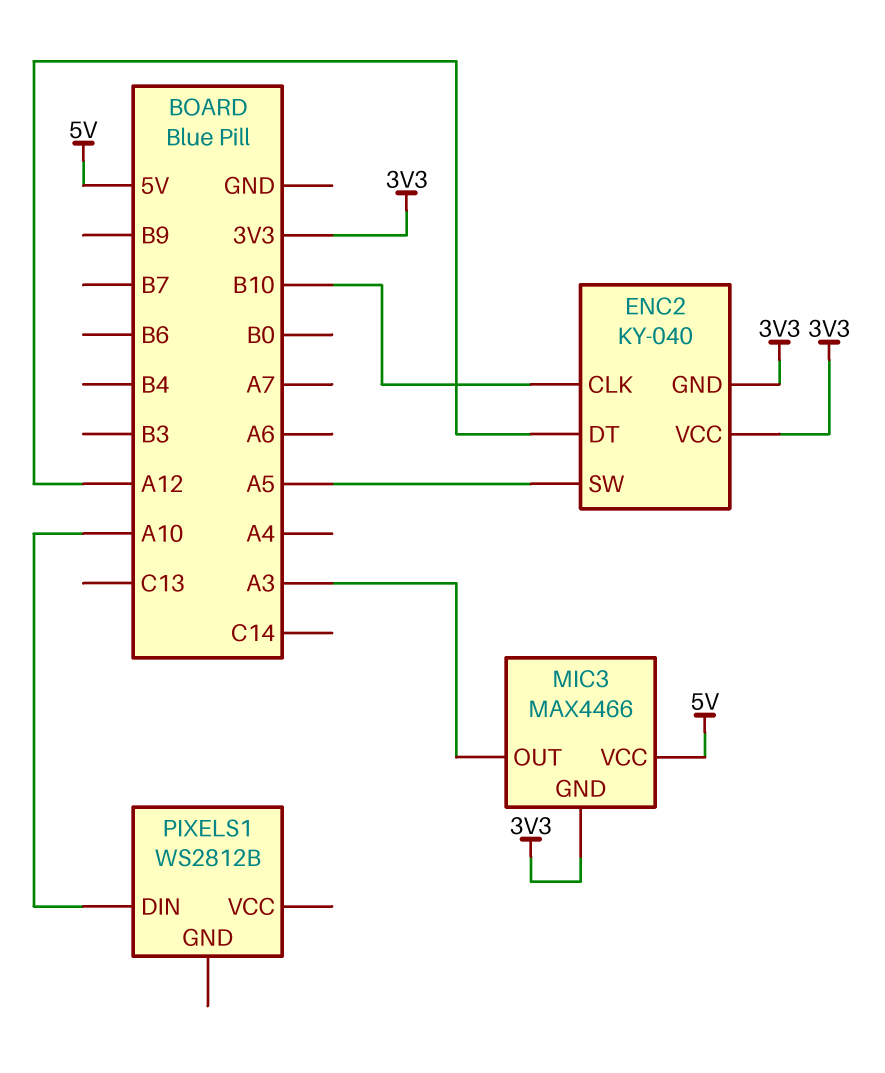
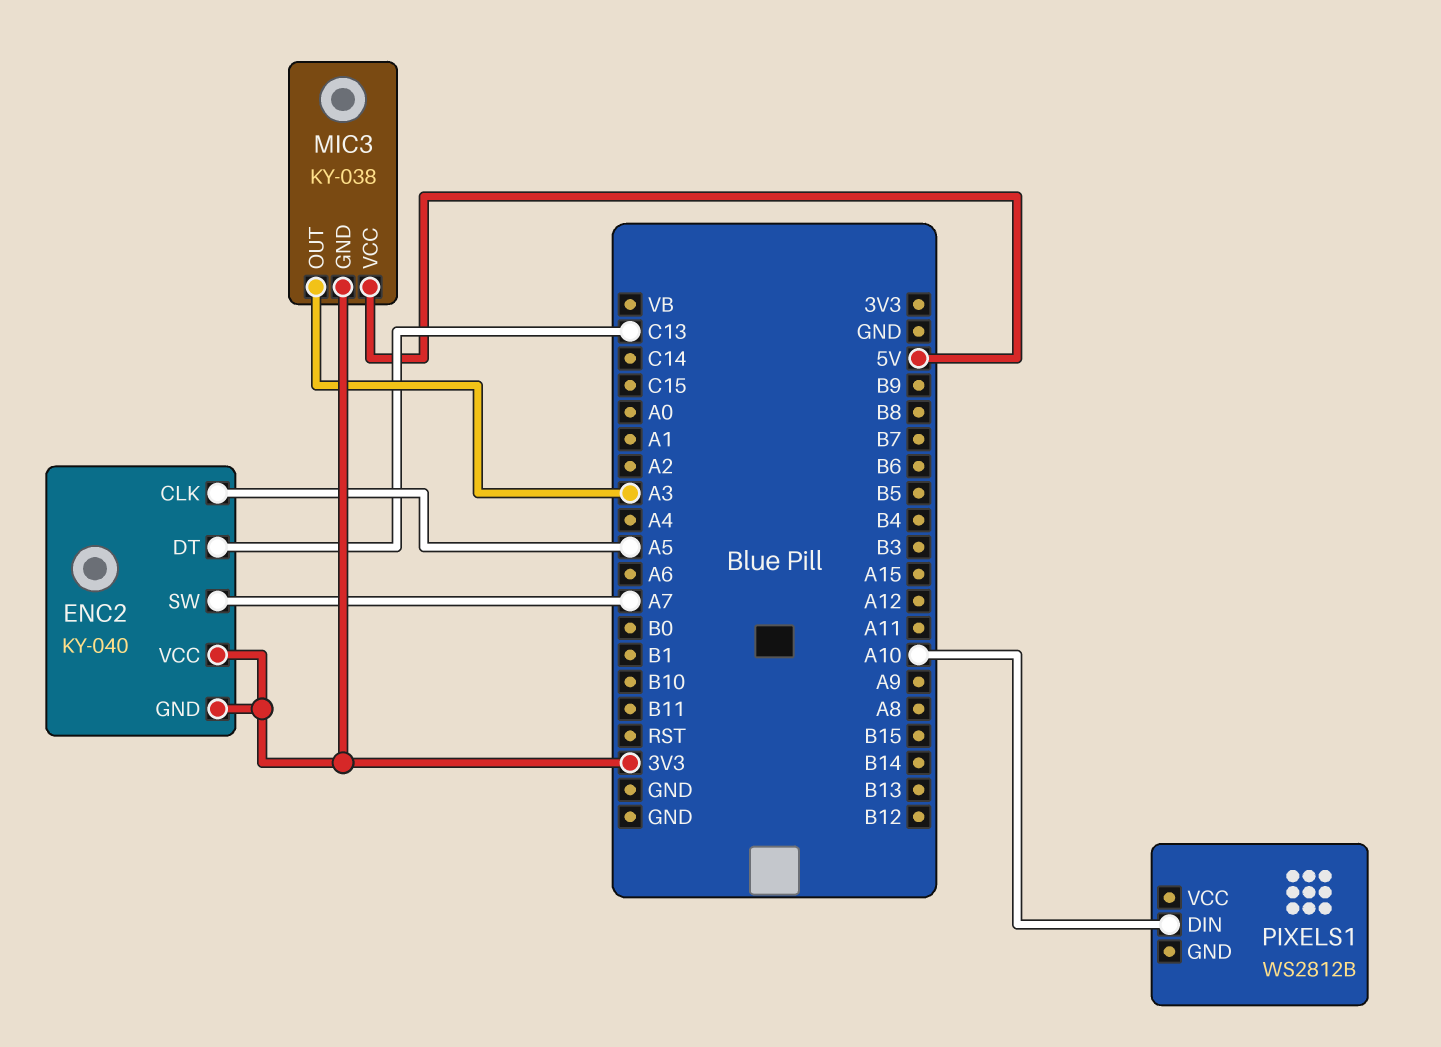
ENC2 pin CLK: B10 -> A5
ENC2 pin DT: A12 -> C13
ENC2 pin SW: A5 -> A7
MIC3: MAX4466 -> KY-038

